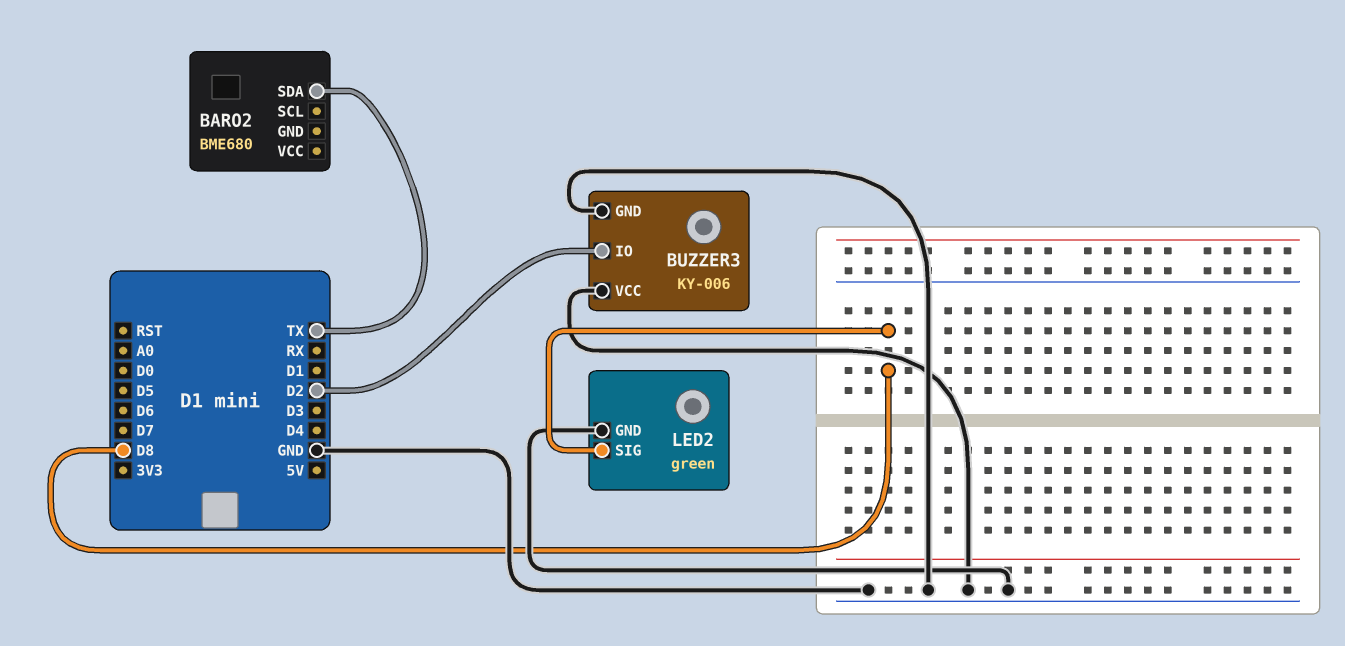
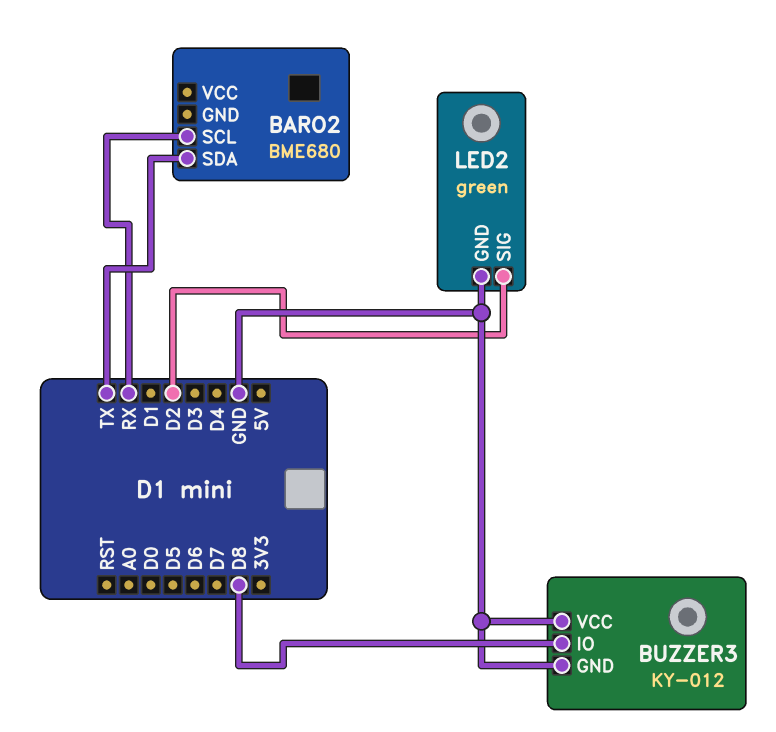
BARO2 pin SCL: none -> RX
BUZZER3: KY-006 -> KY-012
BUZZER3 pin IO: D2 -> D8
LED2 pin SIG: D8 -> D2

